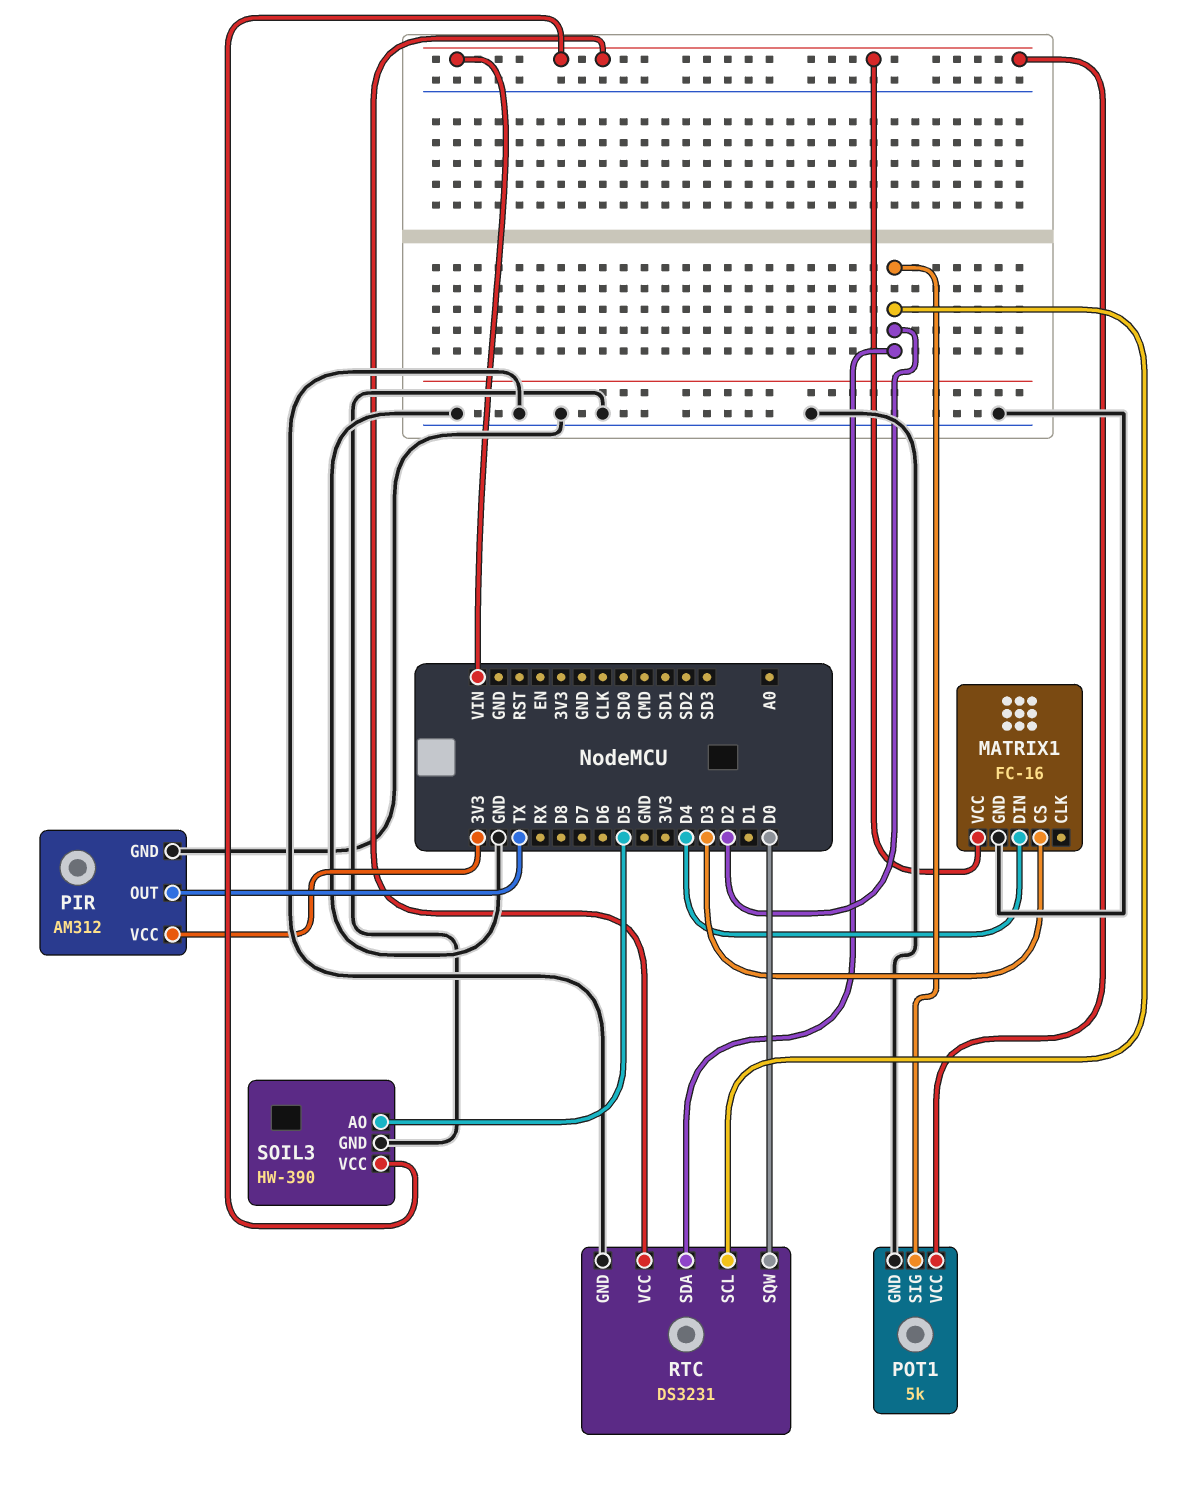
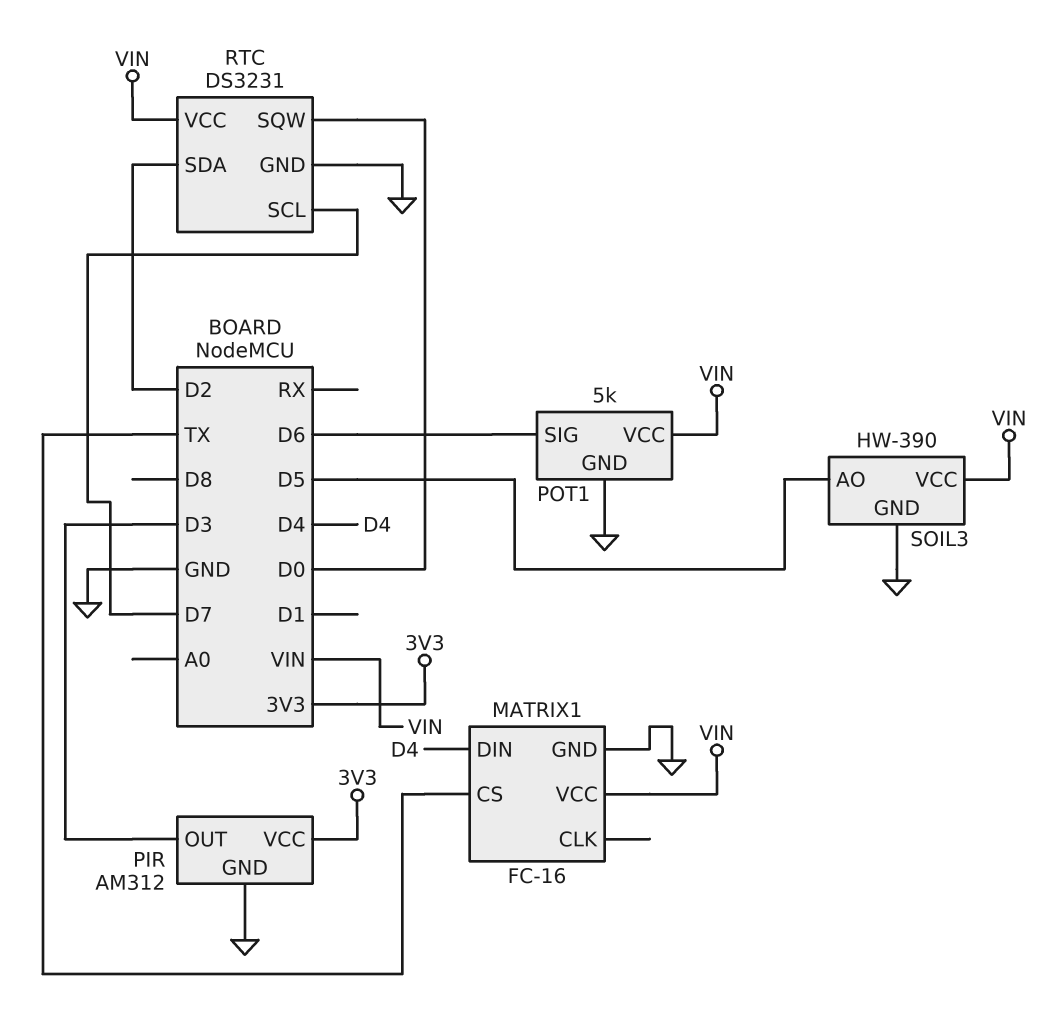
MATRIX1 pin CS: D3 -> TX
PIR pin OUT: TX -> D3
POT1 pin SIG: D2 -> D6
RTC pin SCL: D2 -> D7

